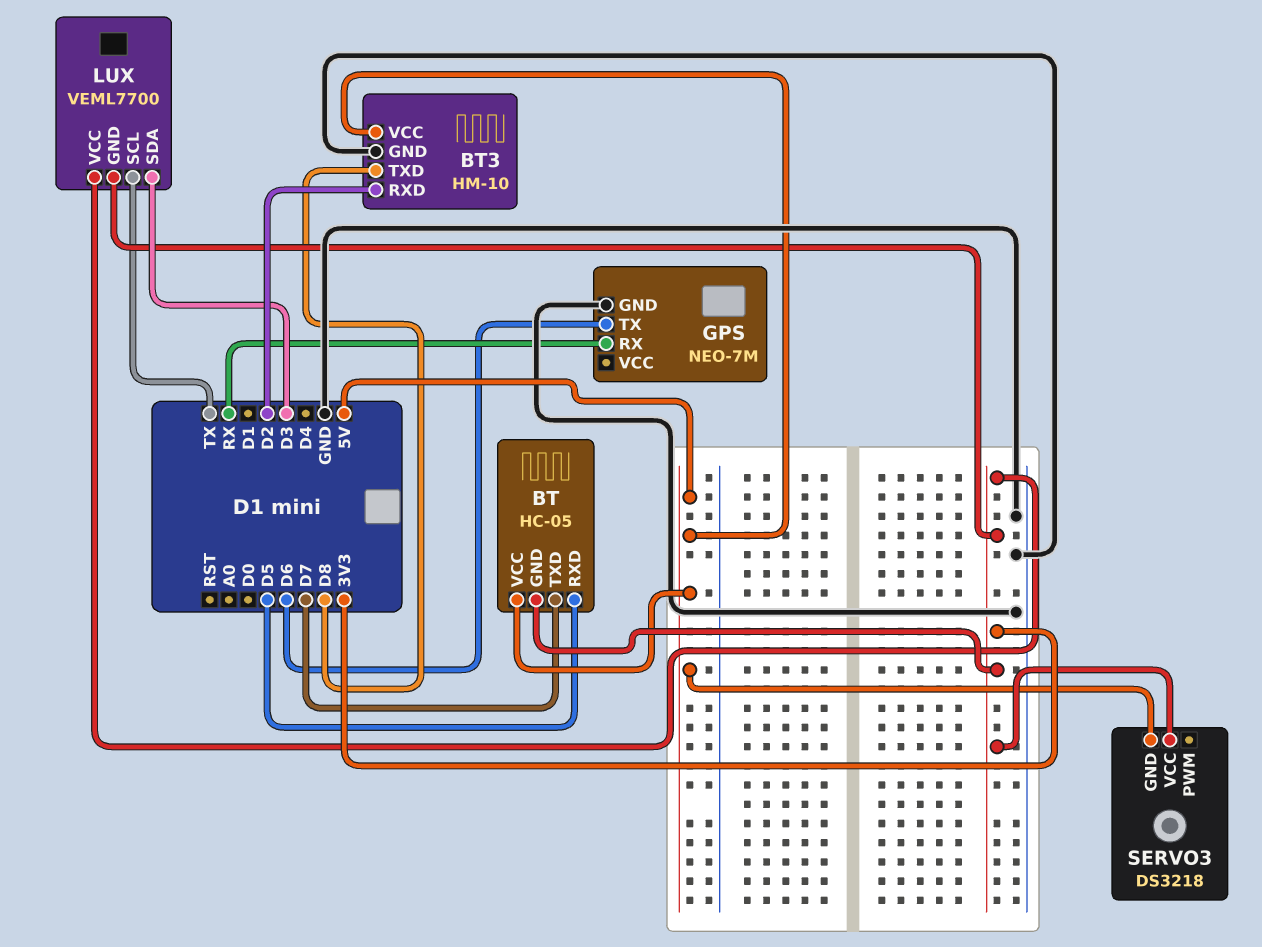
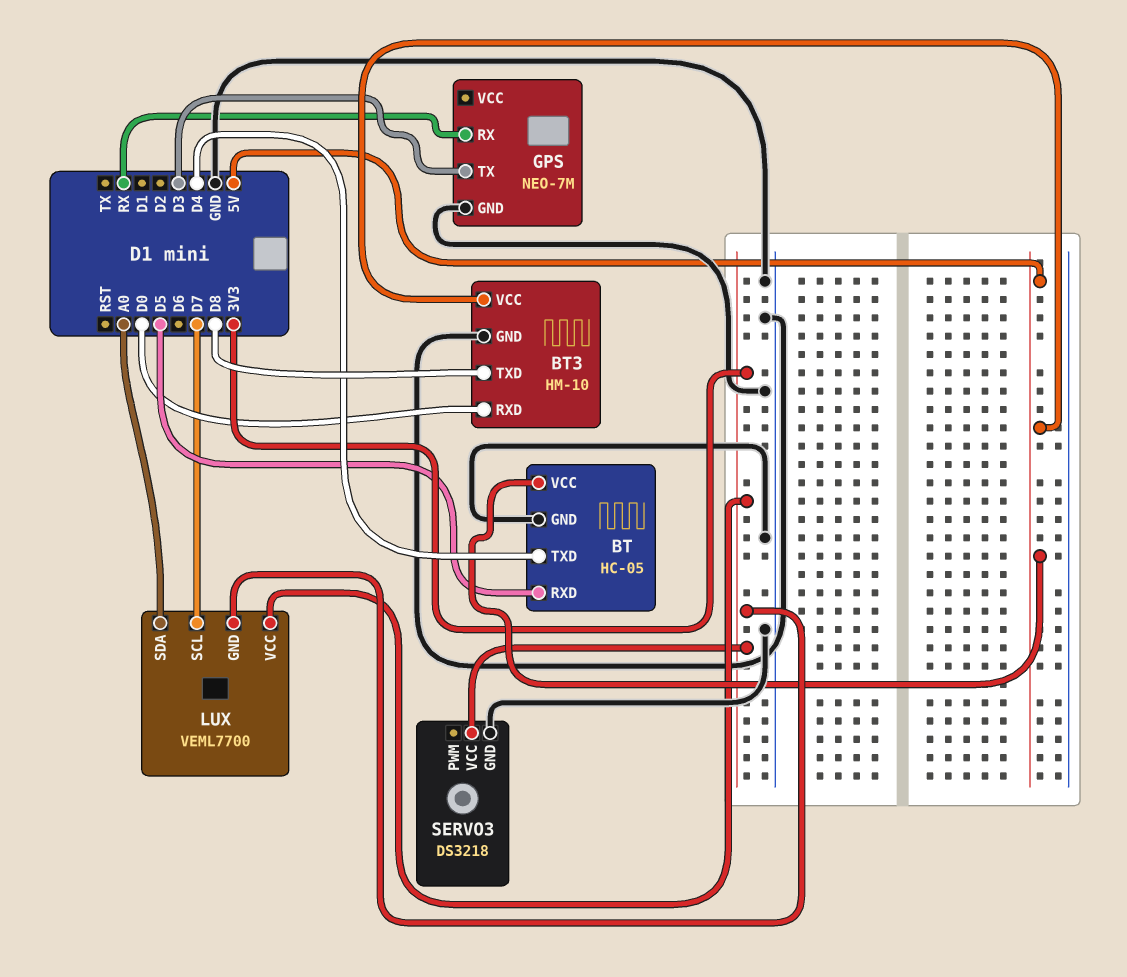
BT pin GND: 3V3 -> GND
BT pin TXD: D7 -> D4
BT3 pin RXD: D2 -> D0
GPS pin TX: D6 -> D3
LUX pin SCL: TX -> D7
LUX pin SDA: D3 -> A0
SERVO3 pin GND: 5V -> GND

